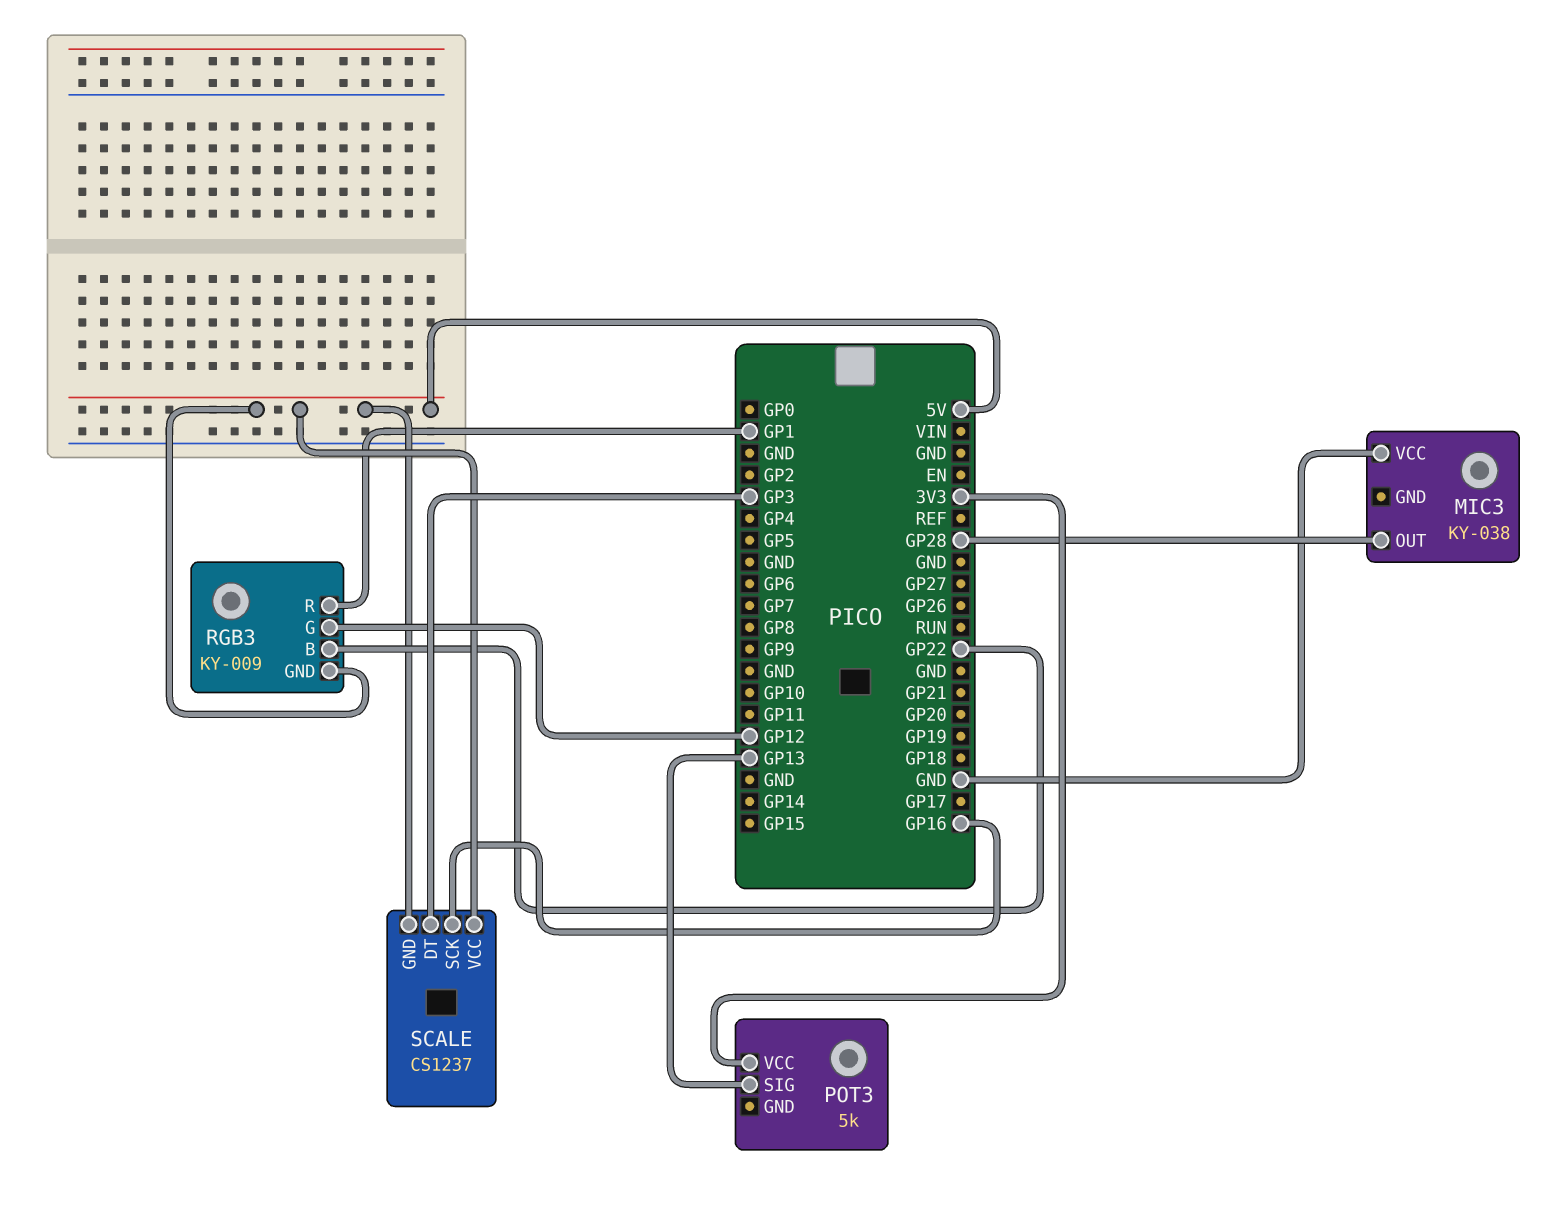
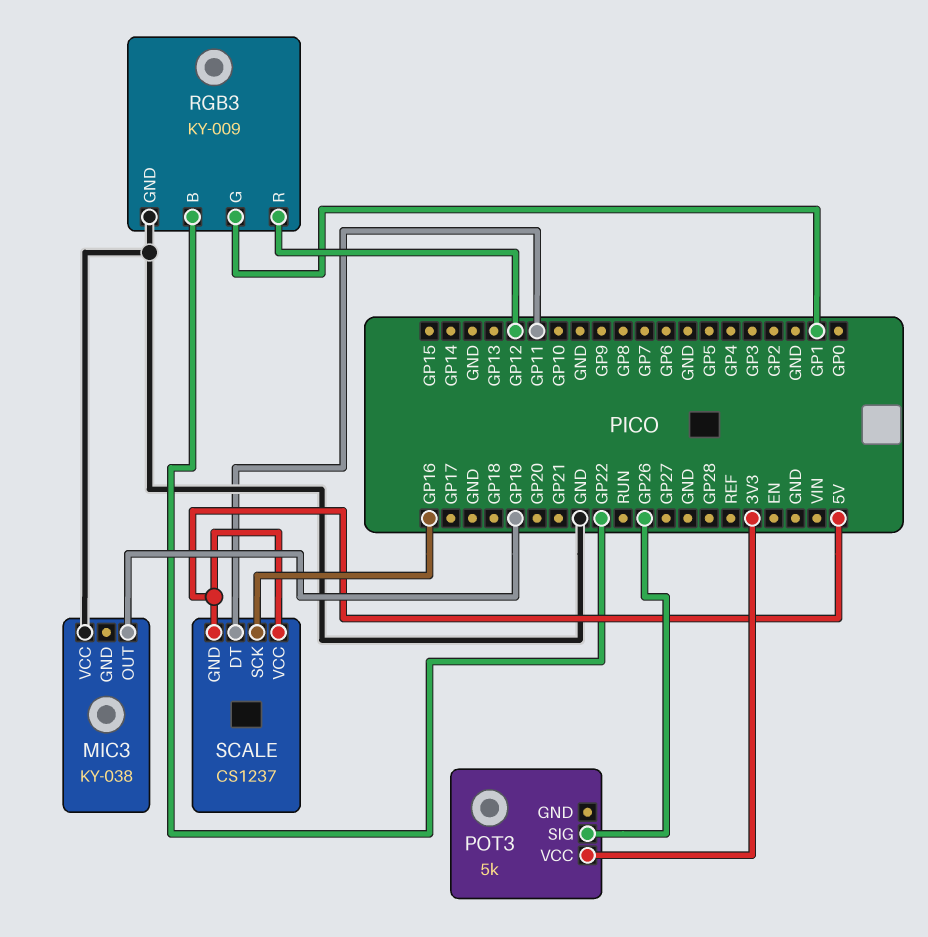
MIC3 pin OUT: GP28 -> GP19
POT3 pin SIG: GP13 -> GP26
RGB3 pin G: GP12 -> GP1
RGB3 pin GND: 5V -> GND
RGB3 pin R: GP1 -> GP12
SCALE pin DT: GP3 -> GP11

